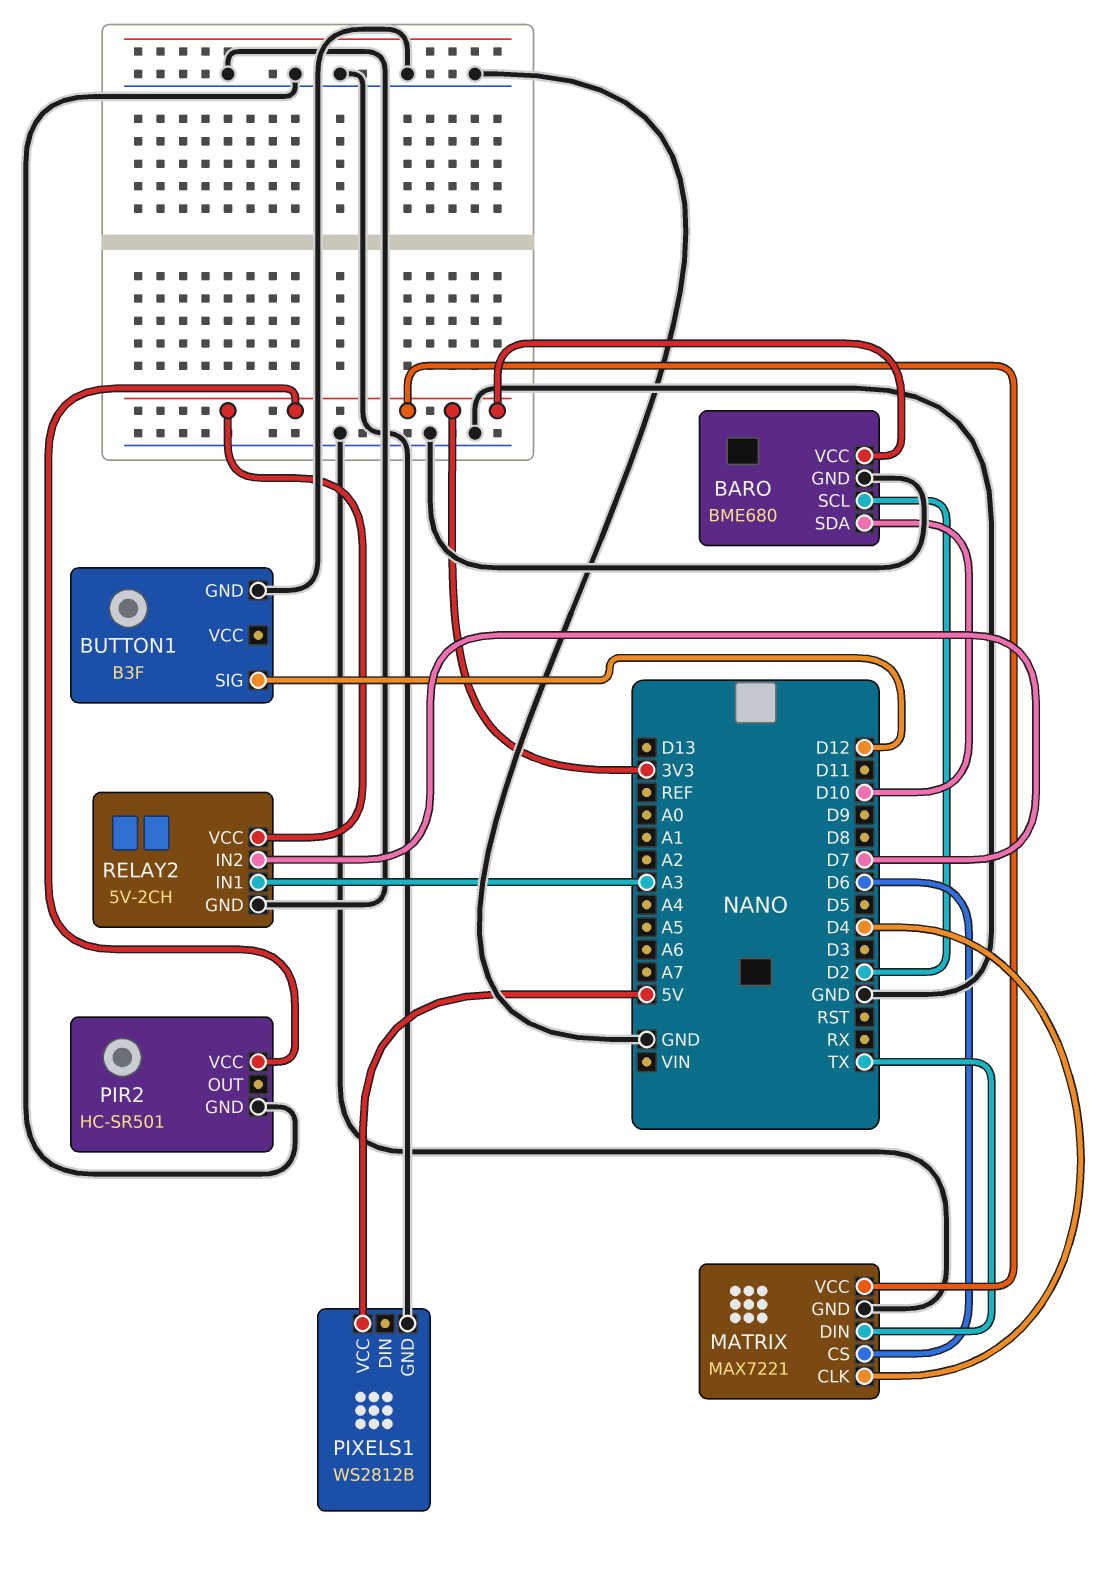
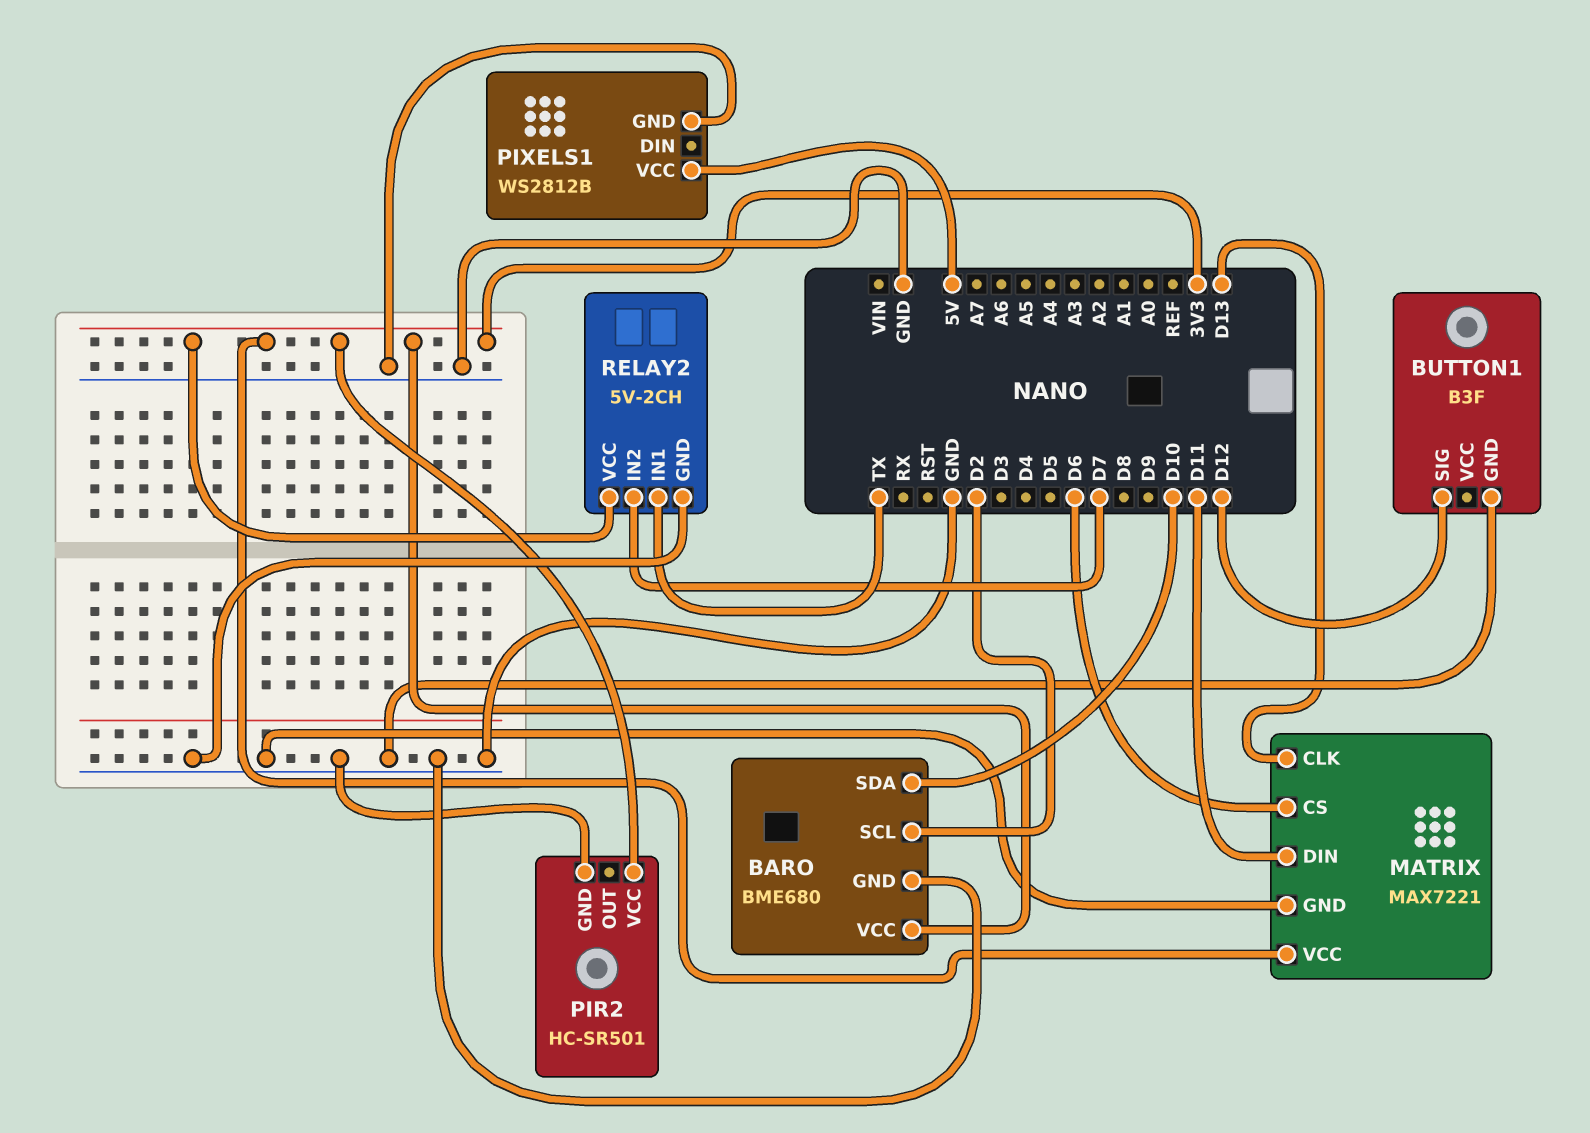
MATRIX pin CLK: D4 -> D13
MATRIX pin DIN: TX -> D11
RELAY2 pin IN1: A3 -> TX

